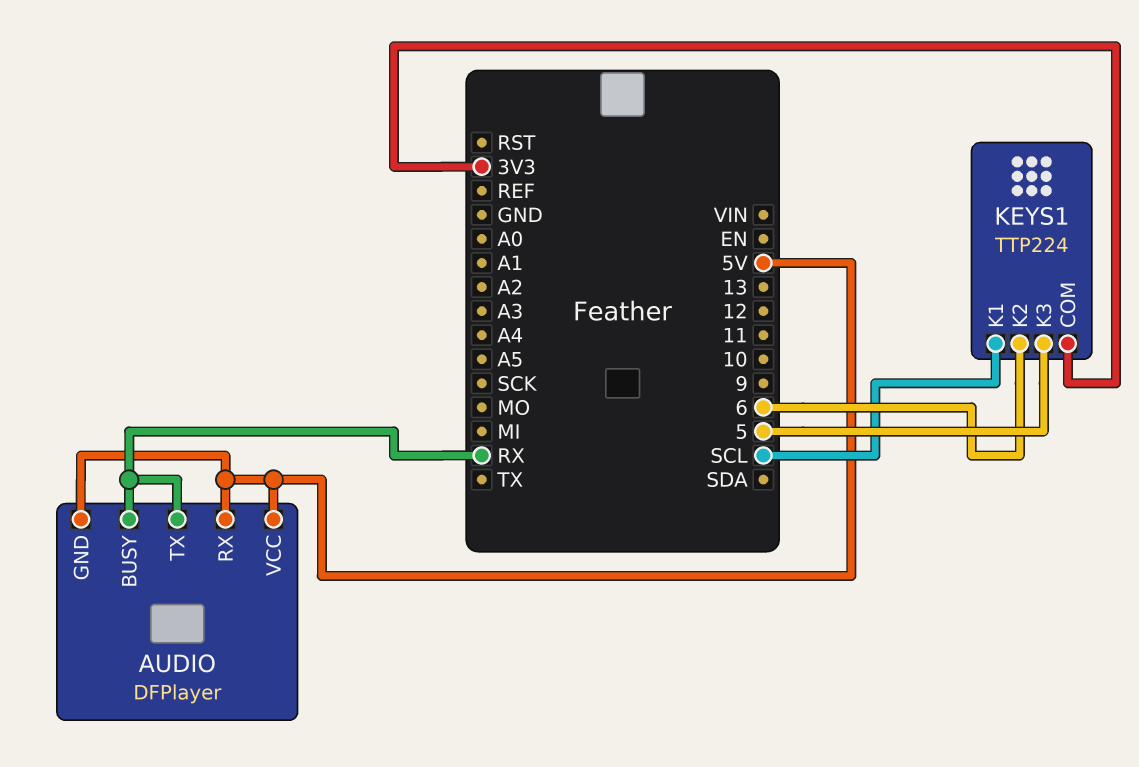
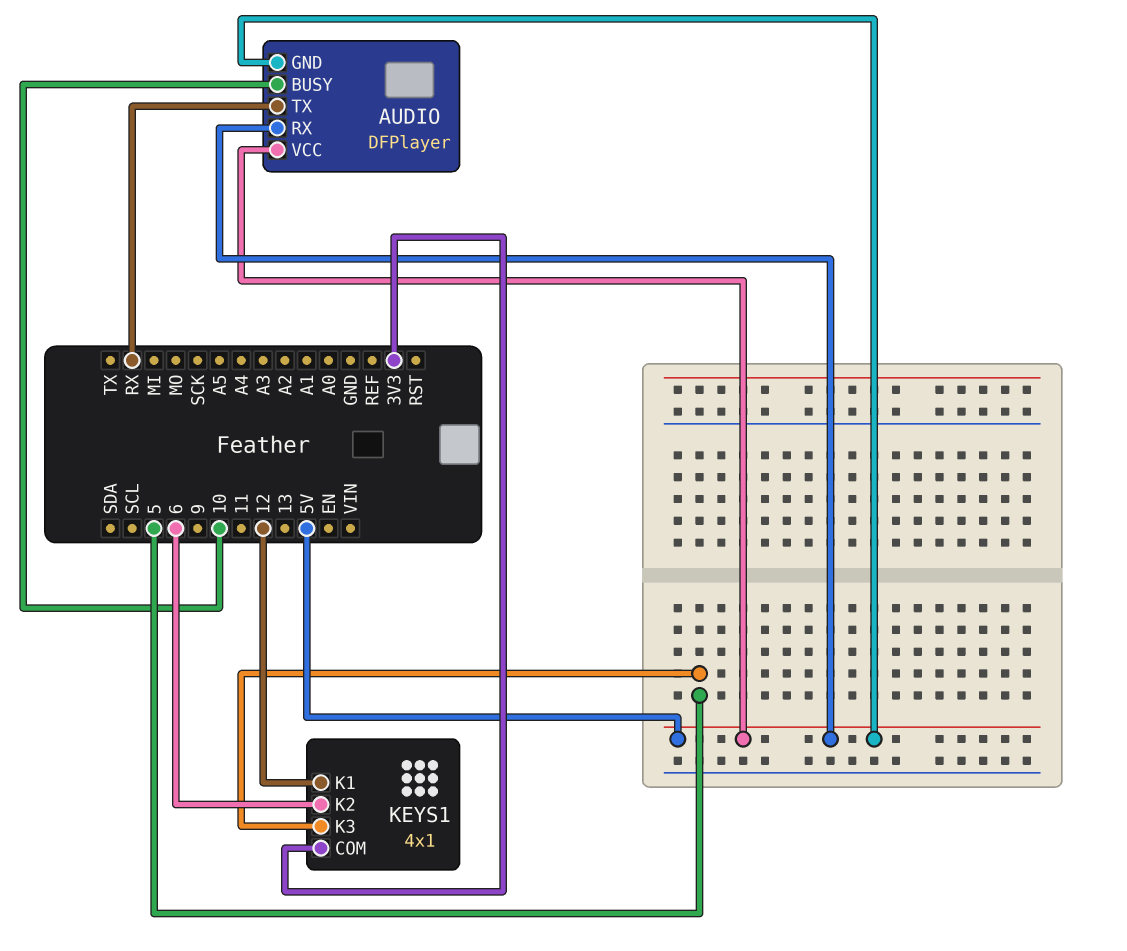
AUDIO pin BUSY: RX -> 10
KEYS1: TTP224 -> 4x1
KEYS1 pin K1: SCL -> 12

